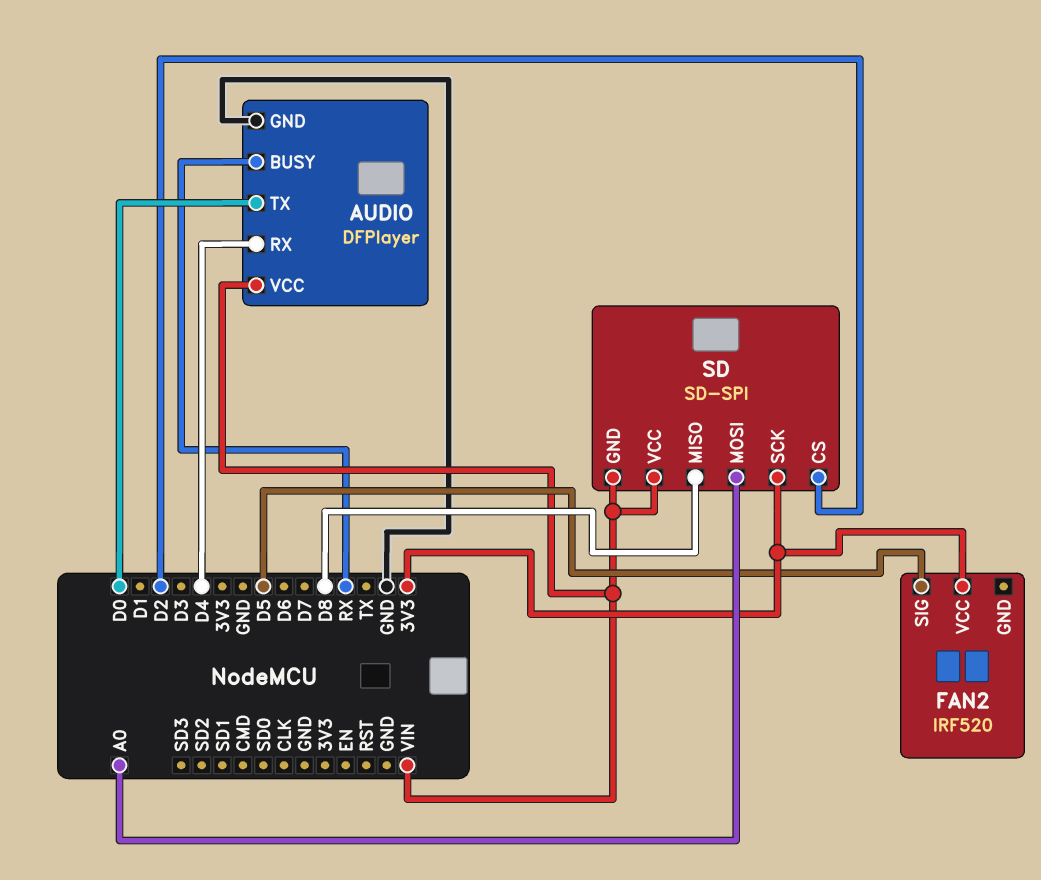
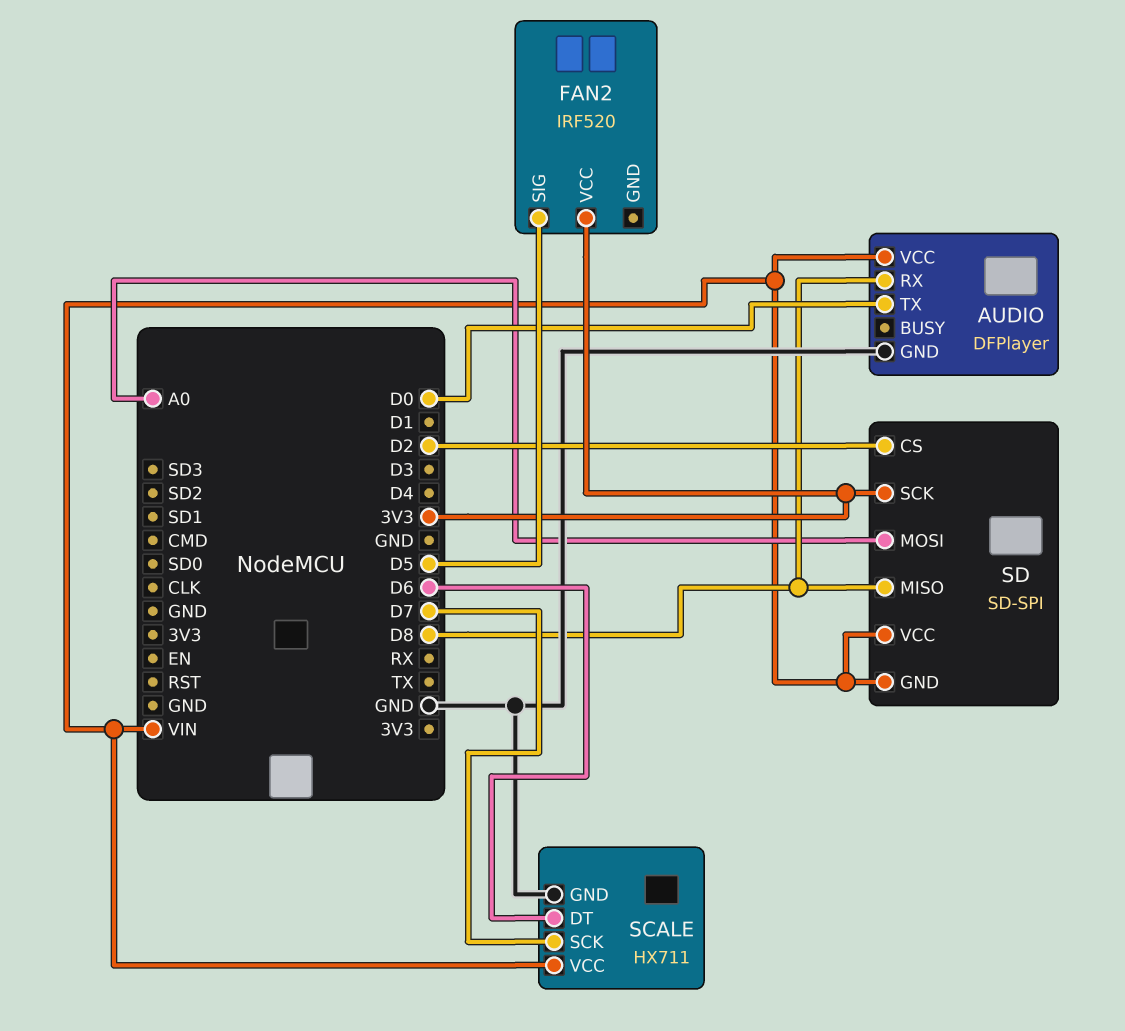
AUDIO pin BUSY: RX -> none
AUDIO pin RX: D4 -> D8
SCALE: none -> HX711
SCALE pin DT: none -> D6
SCALE pin GND: none -> GND
SCALE pin SCK: none -> D7
SCALE pin VCC: none -> VIN

